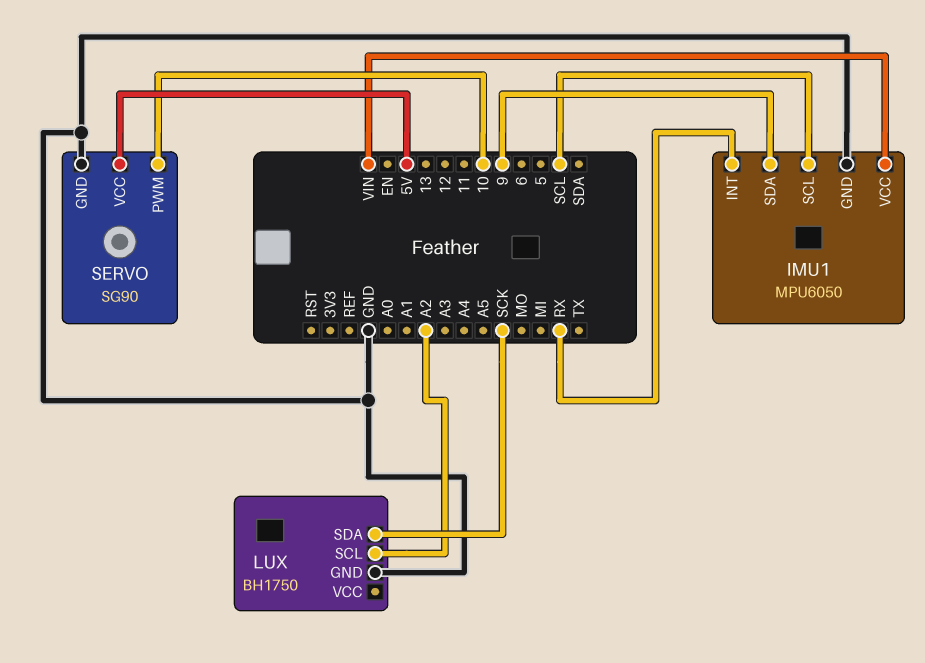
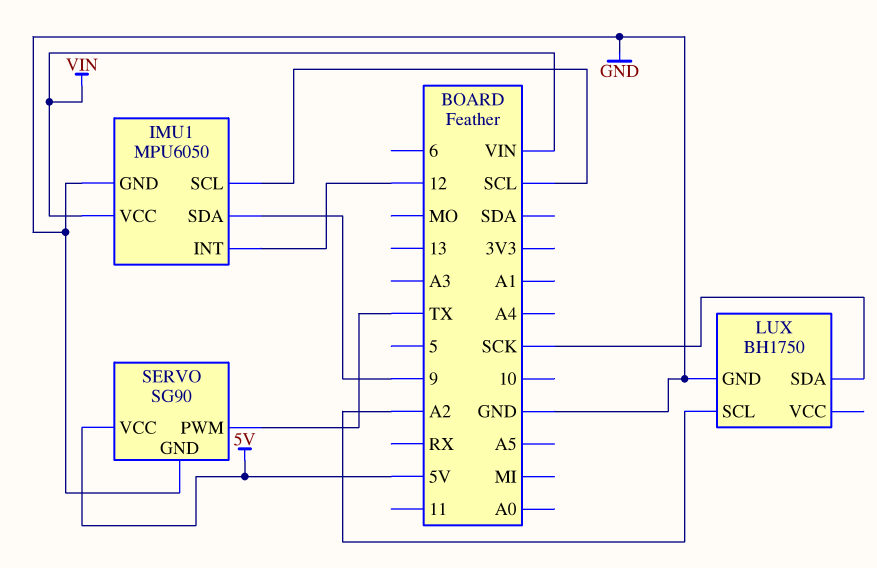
IMU1 pin INT: RX -> 12
SERVO pin PWM: 10 -> TX

